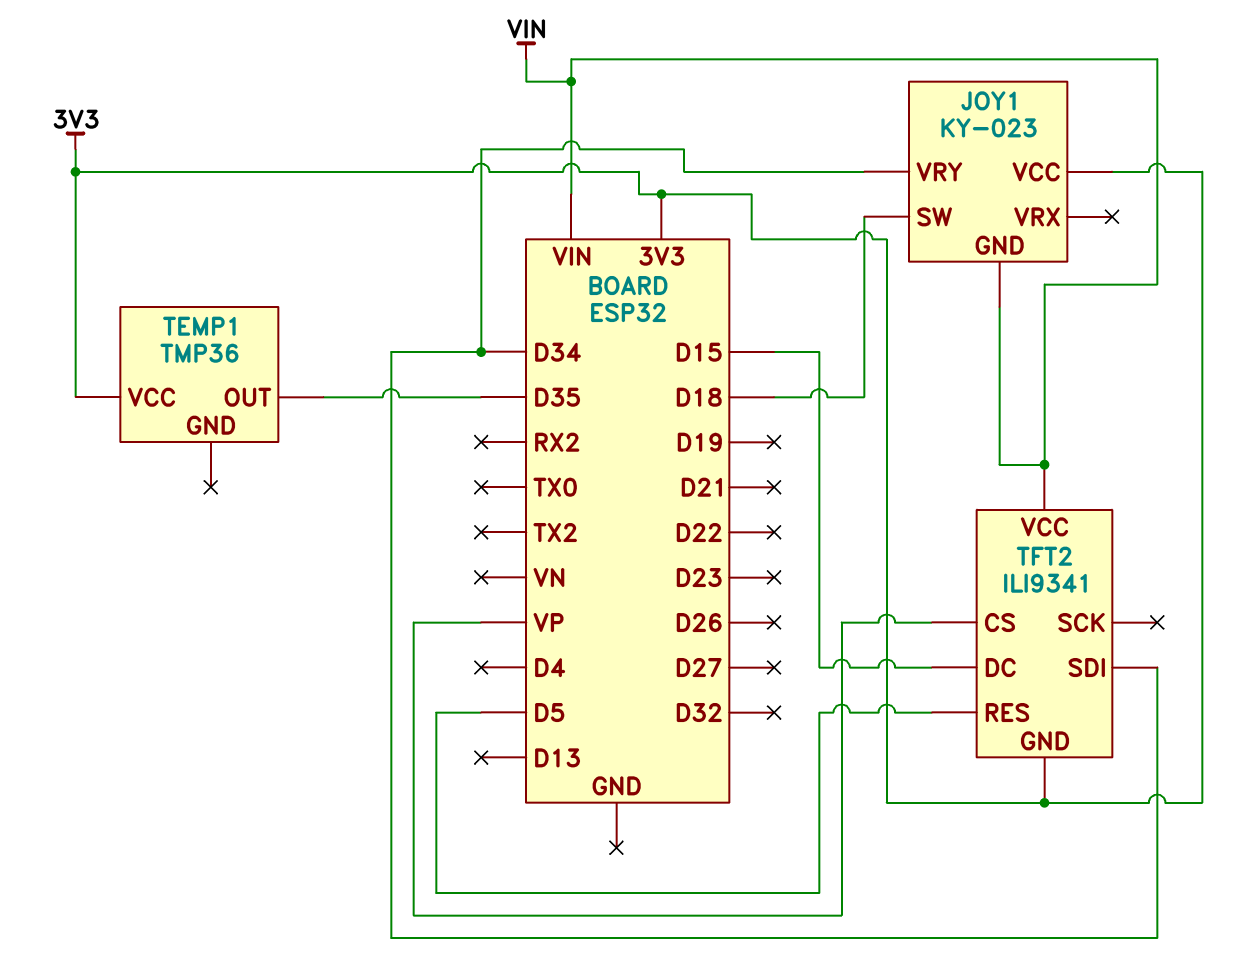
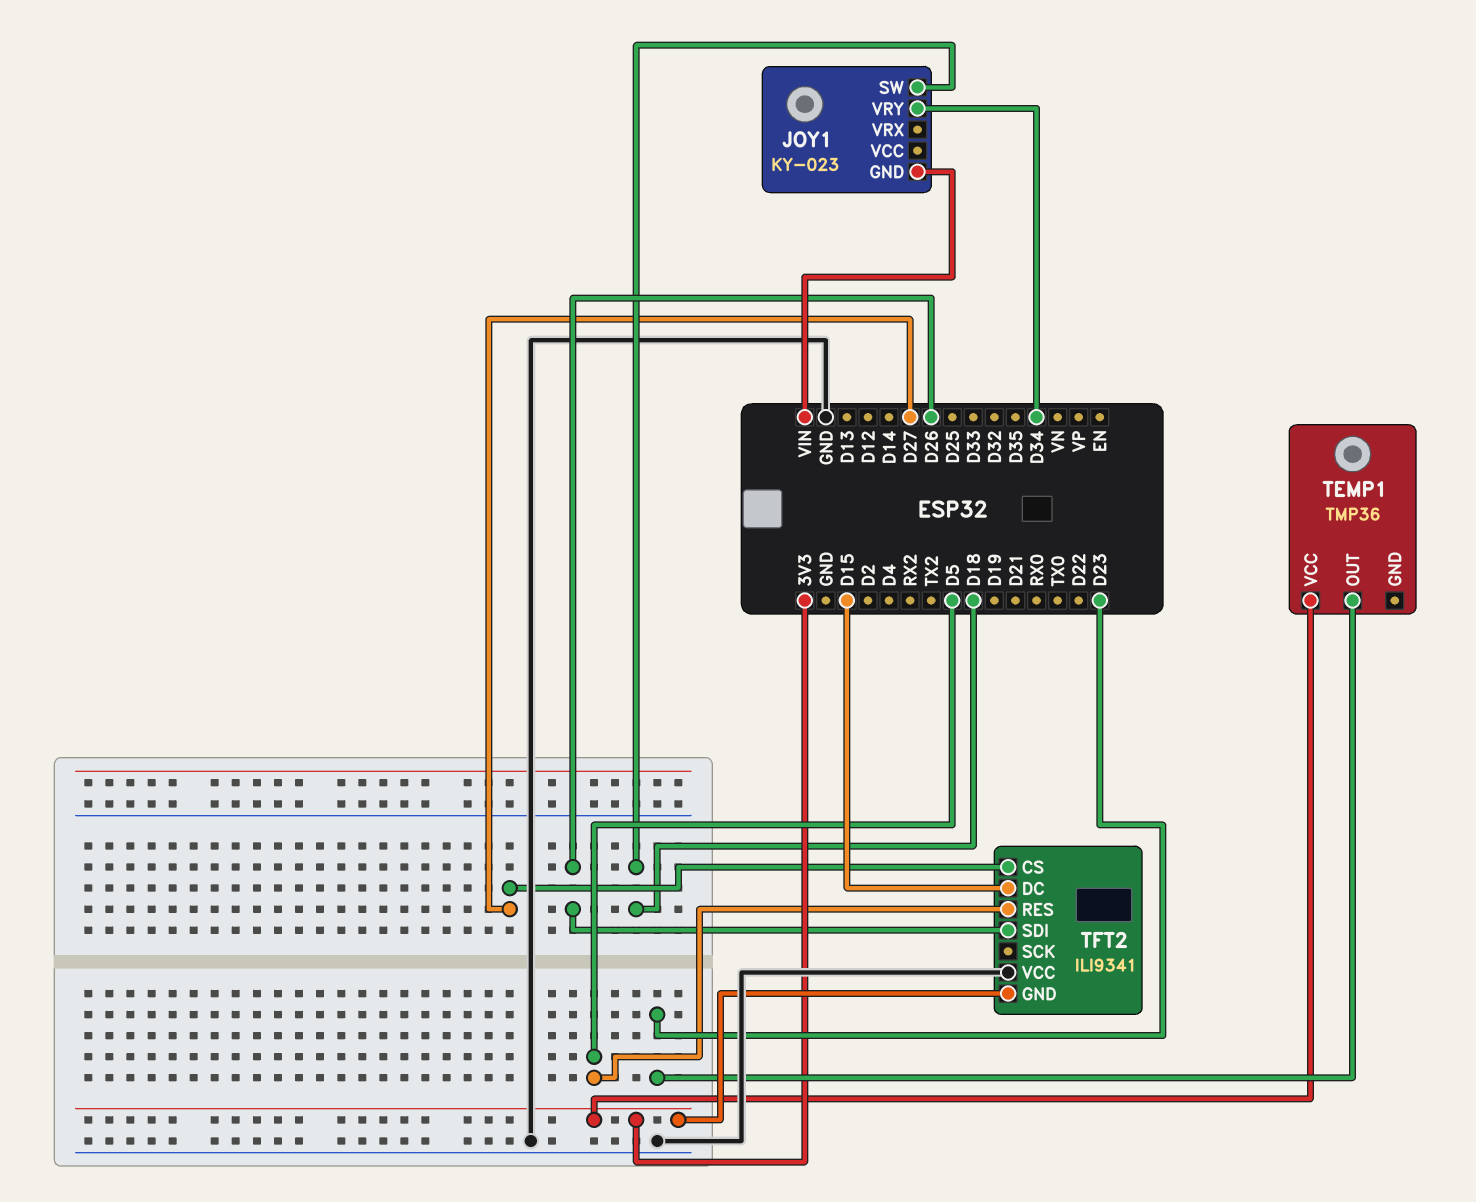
JOY1 pin VCC: 3V3 -> none
TEMP1 pin OUT: D35 -> D23
TFT2 pin CS: VP -> D27
TFT2 pin SDI: D34 -> D26
TFT2 pin VCC: VIN -> GND

